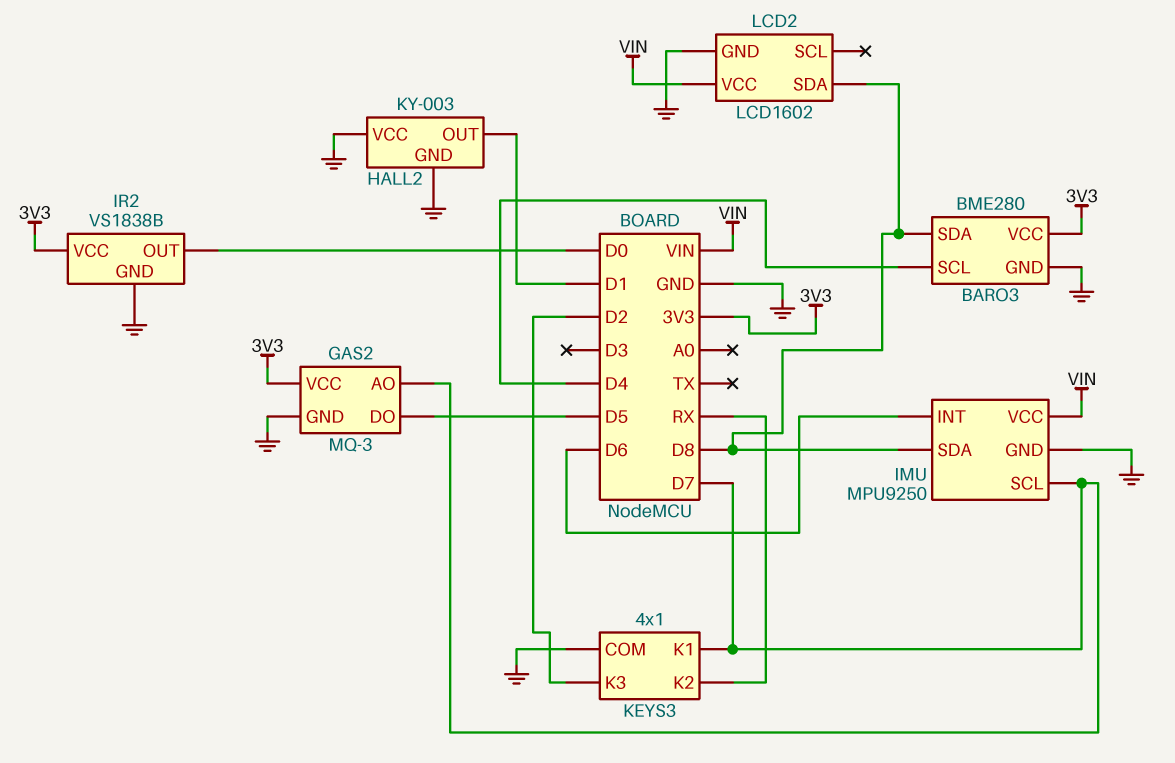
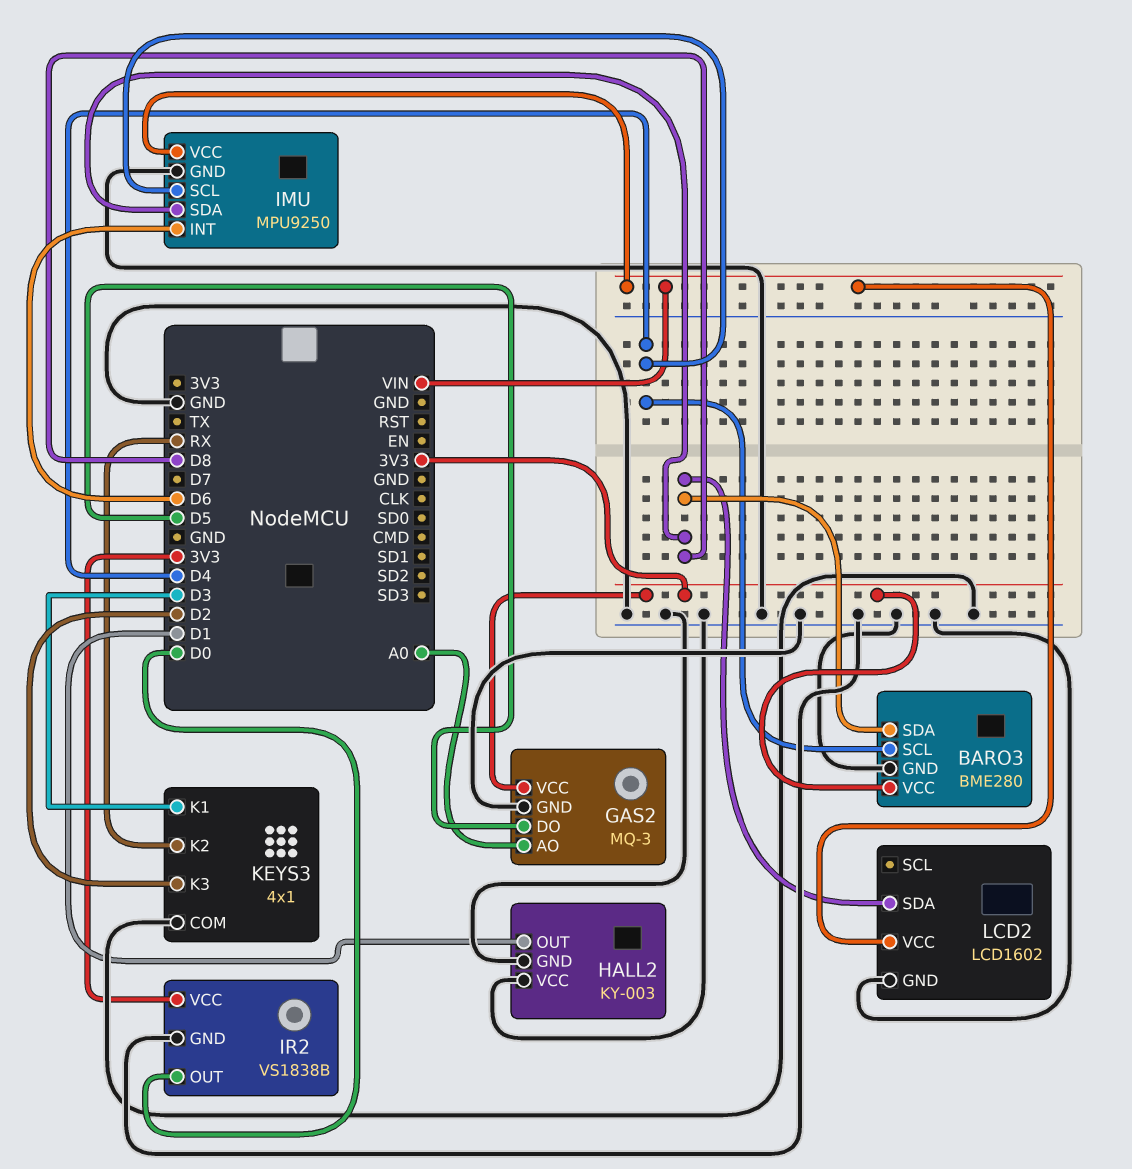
GAS2 pin AO: D7 -> A0
IMU pin SCL: D7 -> D4
KEYS3 pin K1: D7 -> D3

